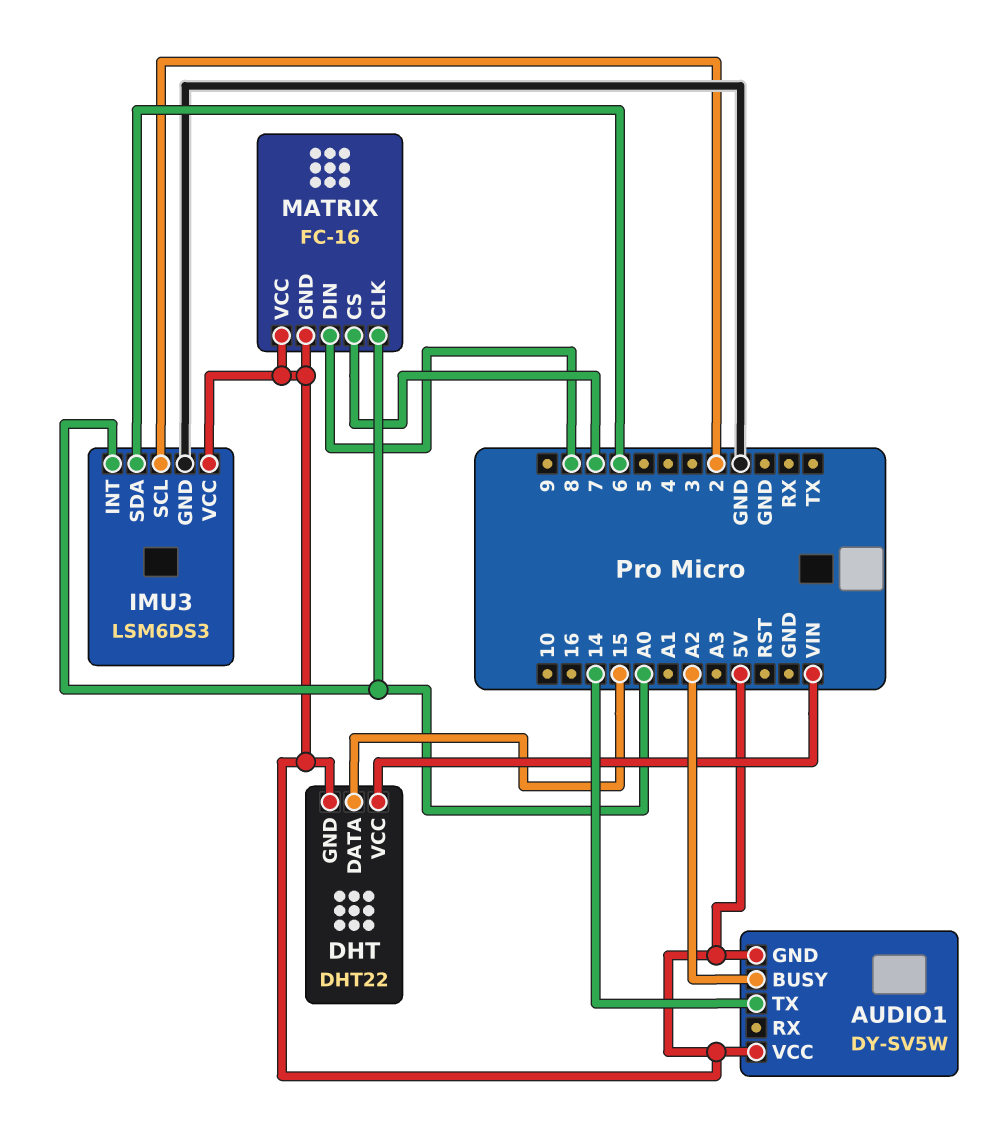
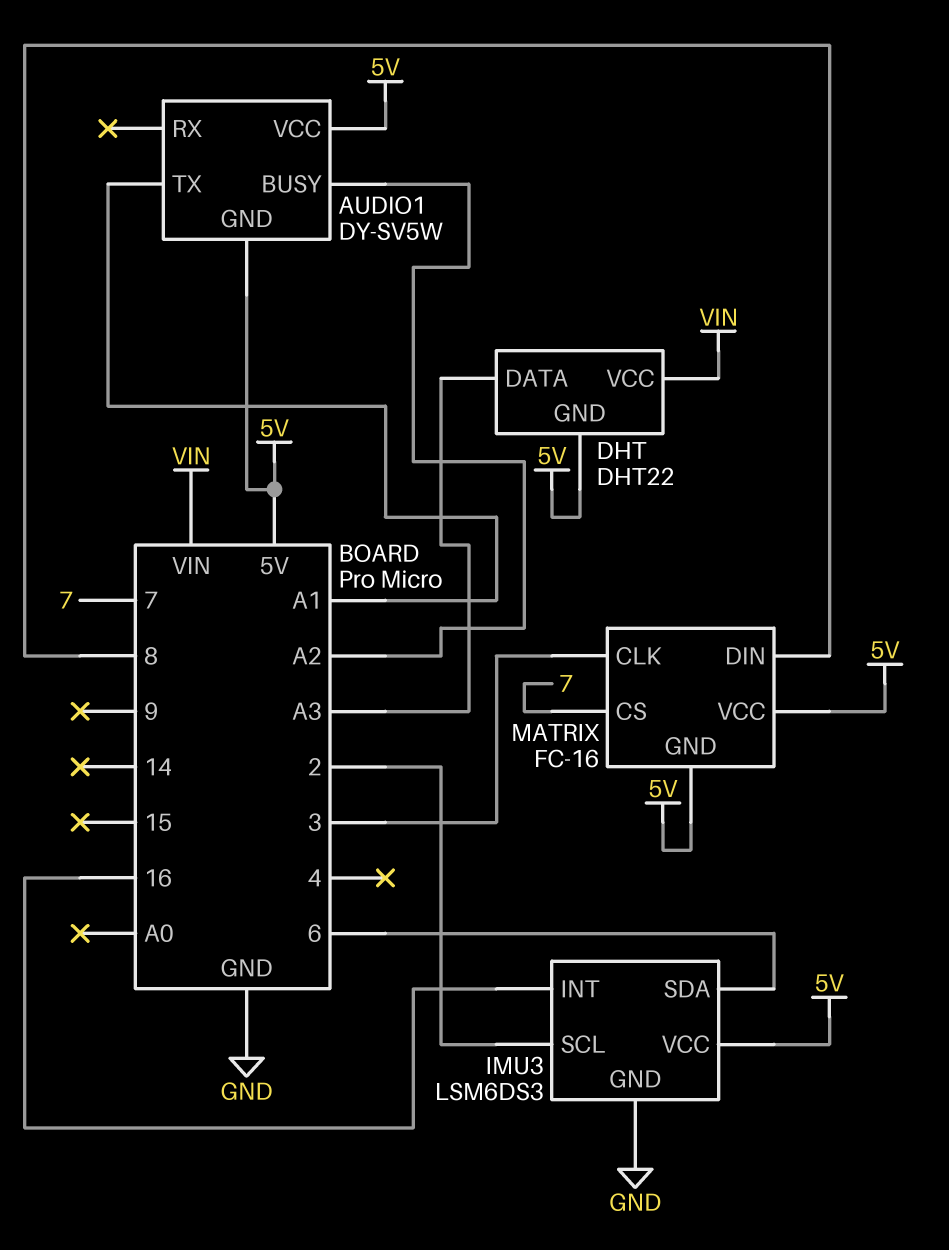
AUDIO1 pin TX: 14 -> A1
DHT pin DATA: 15 -> A3
IMU3 pin INT: A0 -> 16
MATRIX pin CLK: A0 -> 3

